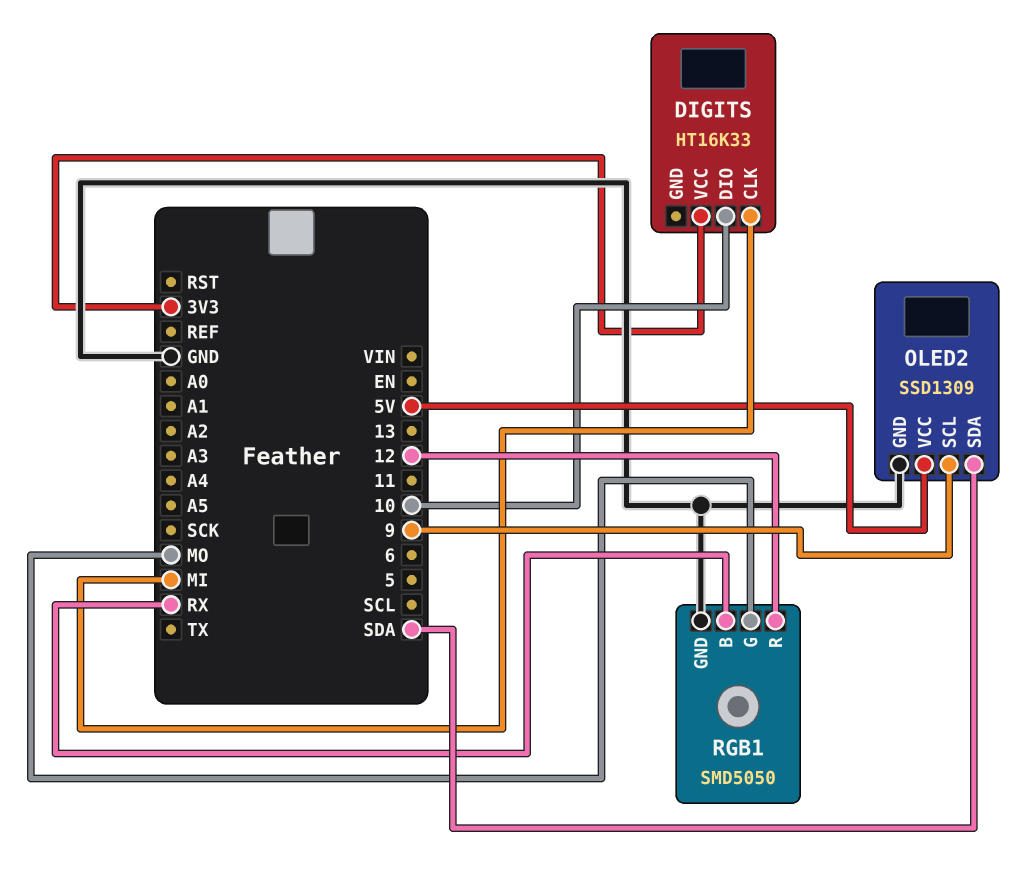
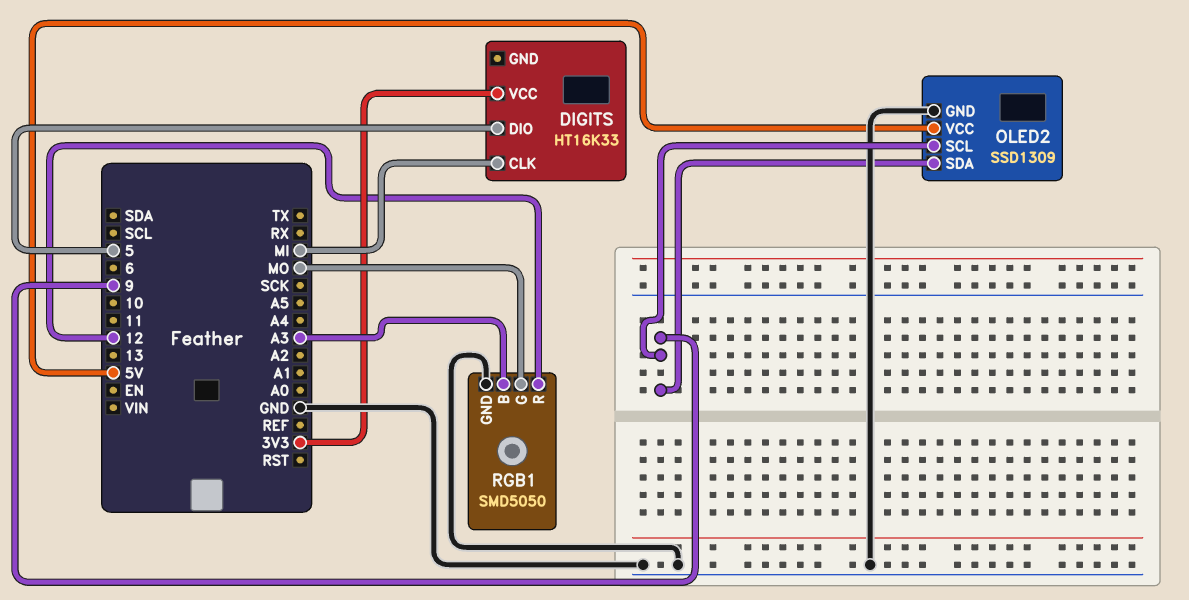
DIGITS pin DIO: 10 -> 5
OLED2 pin SDA: SDA -> 9
RGB1 pin B: RX -> A3

